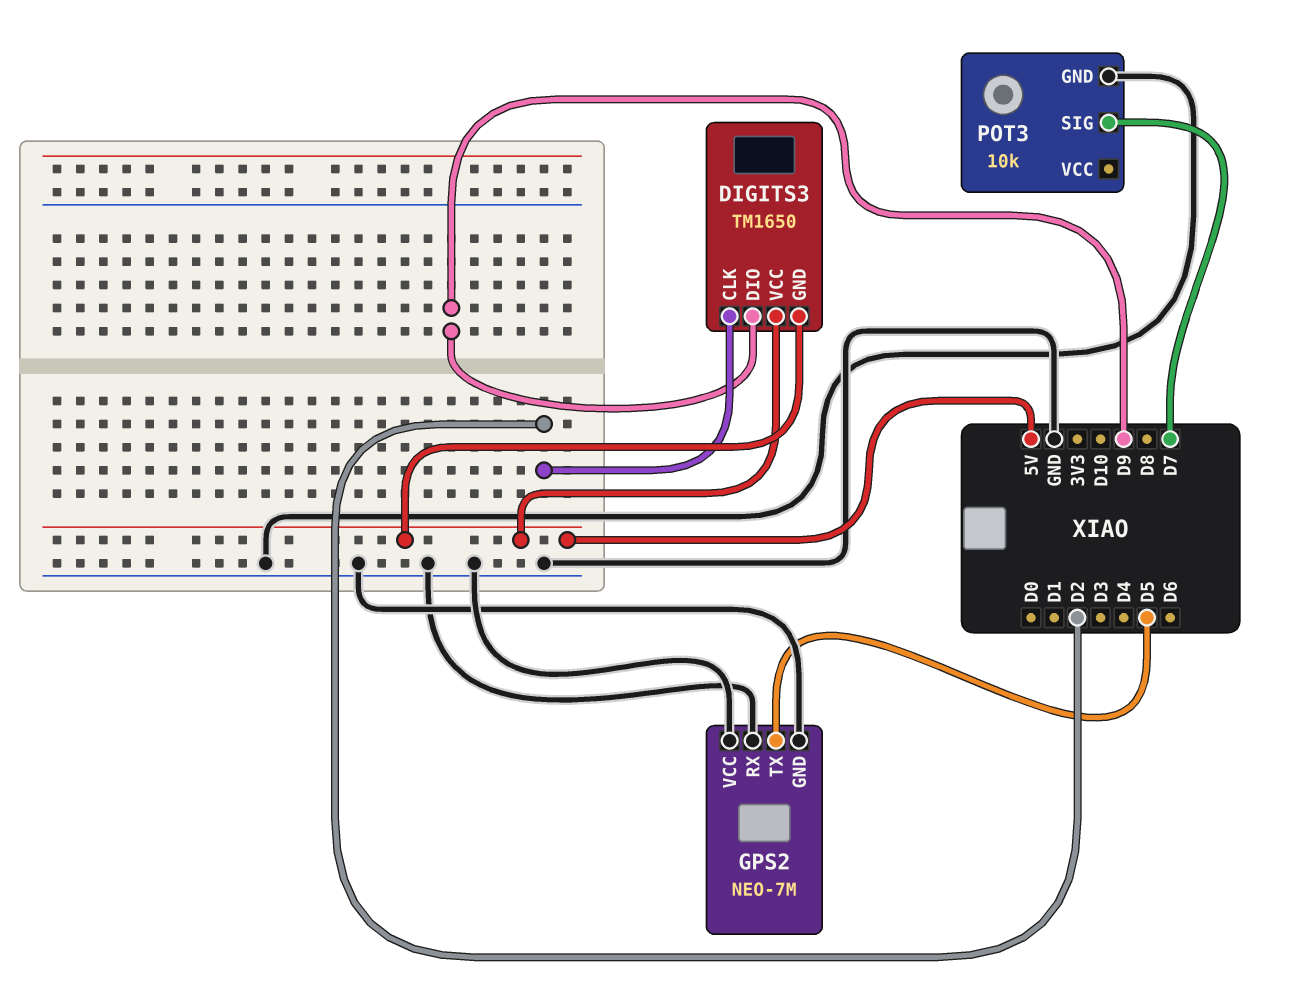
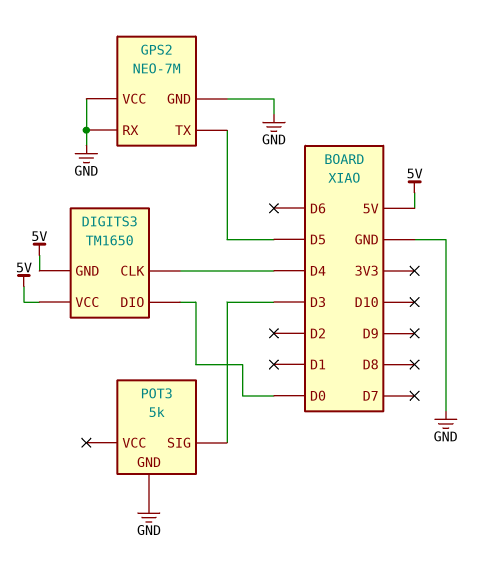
DIGITS3 pin CLK: D2 -> D4
DIGITS3 pin DIO: D9 -> D0
POT3: 10k -> 5k
POT3 pin SIG: D7 -> D3

